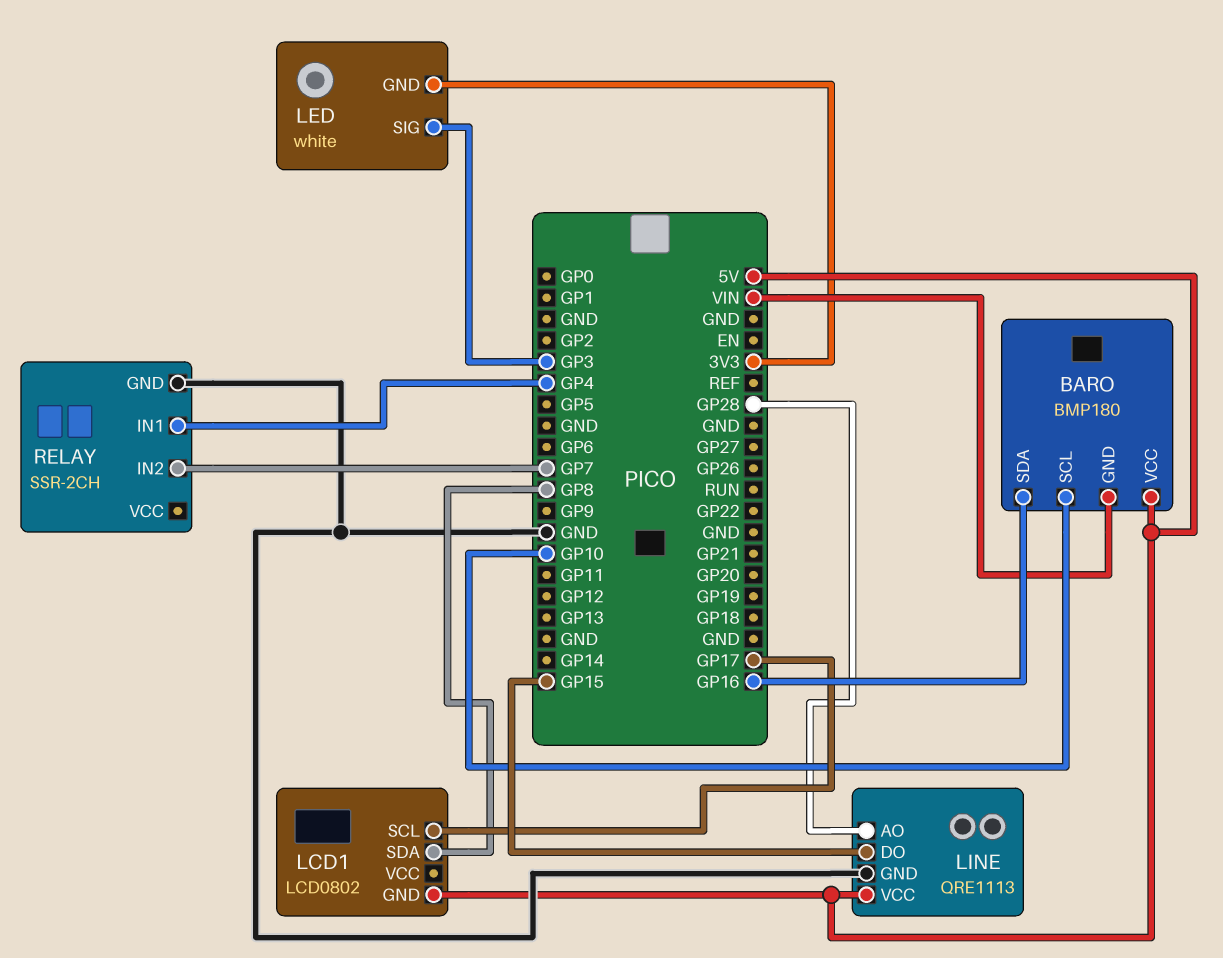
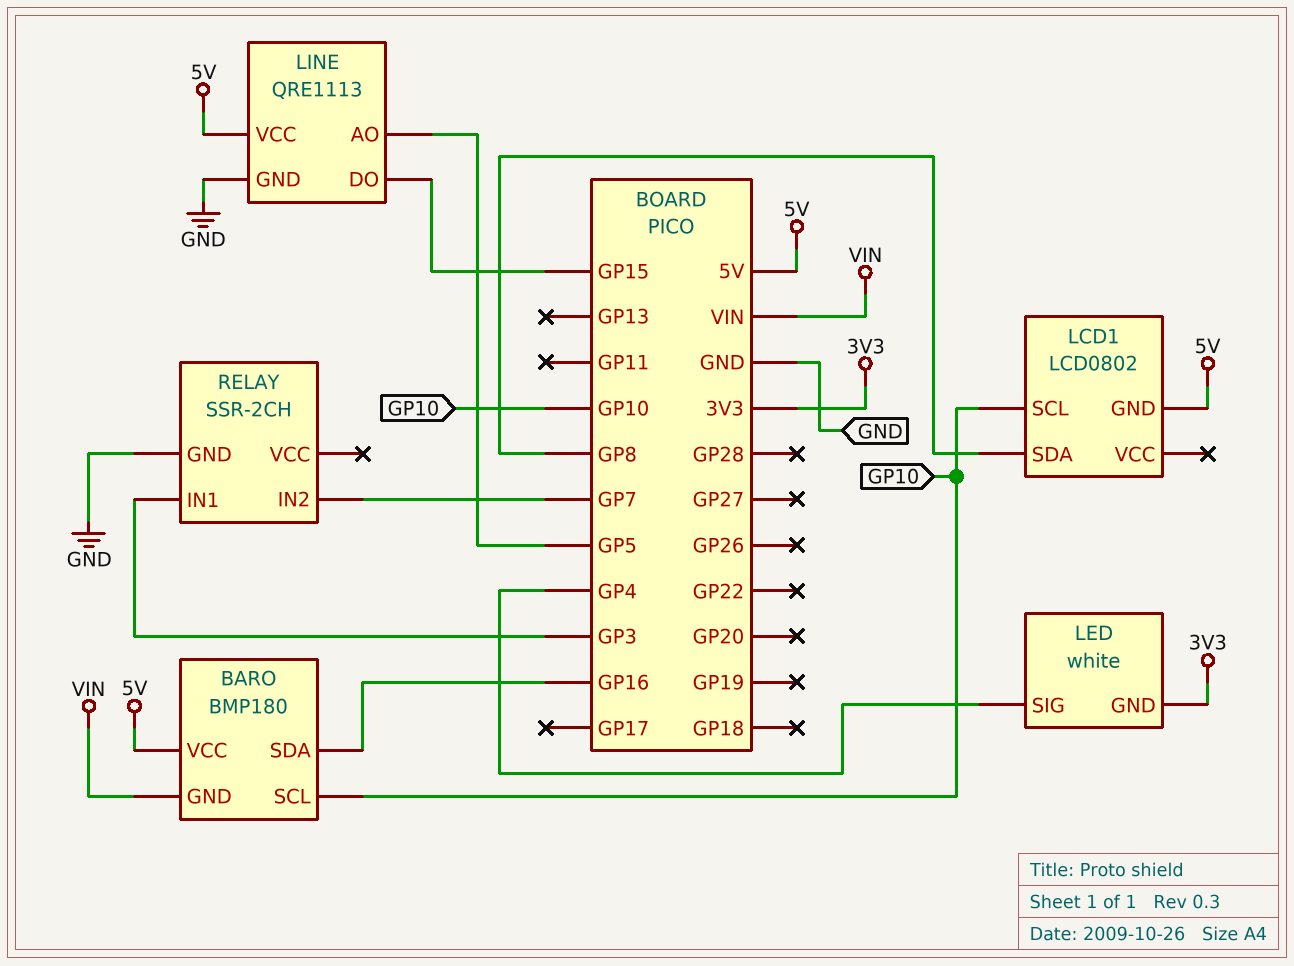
LCD1 pin SCL: GP17 -> GP10
LED pin SIG: GP3 -> GP4
LINE pin AO: GP28 -> GP5
RELAY pin IN1: GP4 -> GP3

